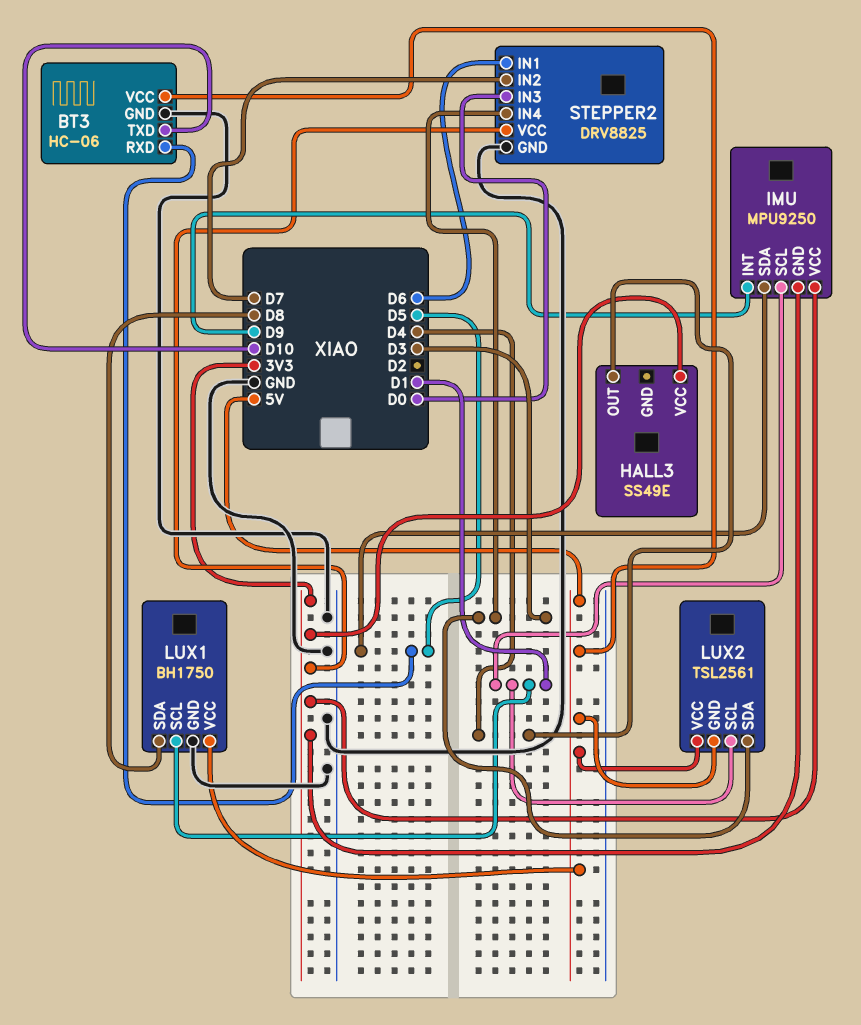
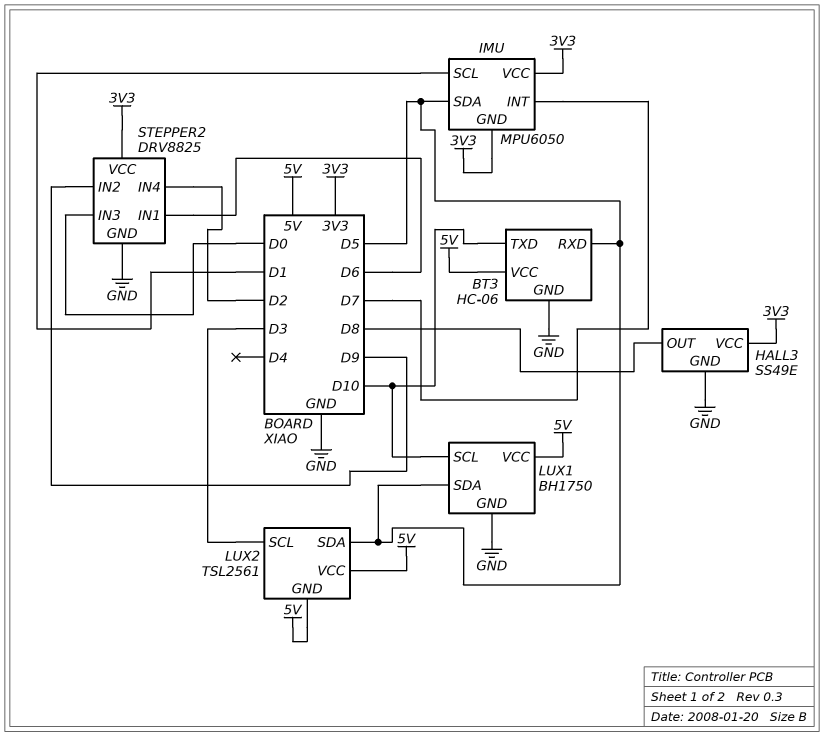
HALL3 pin GND: none -> GND
HALL3 pin OUT: D4 -> D8
IMU: MPU9250 -> MPU6050
IMU pin INT: D9 -> D7
LUX1 pin SCL: D1 -> D10
LUX1 pin SDA: D8 -> D5
LUX2 pin SCL: D1 -> D3
LUX2 pin SDA: D3 -> D5
STEPPER2 pin IN2: D7 -> D9
STEPPER2 pin IN4: D3 -> D2

